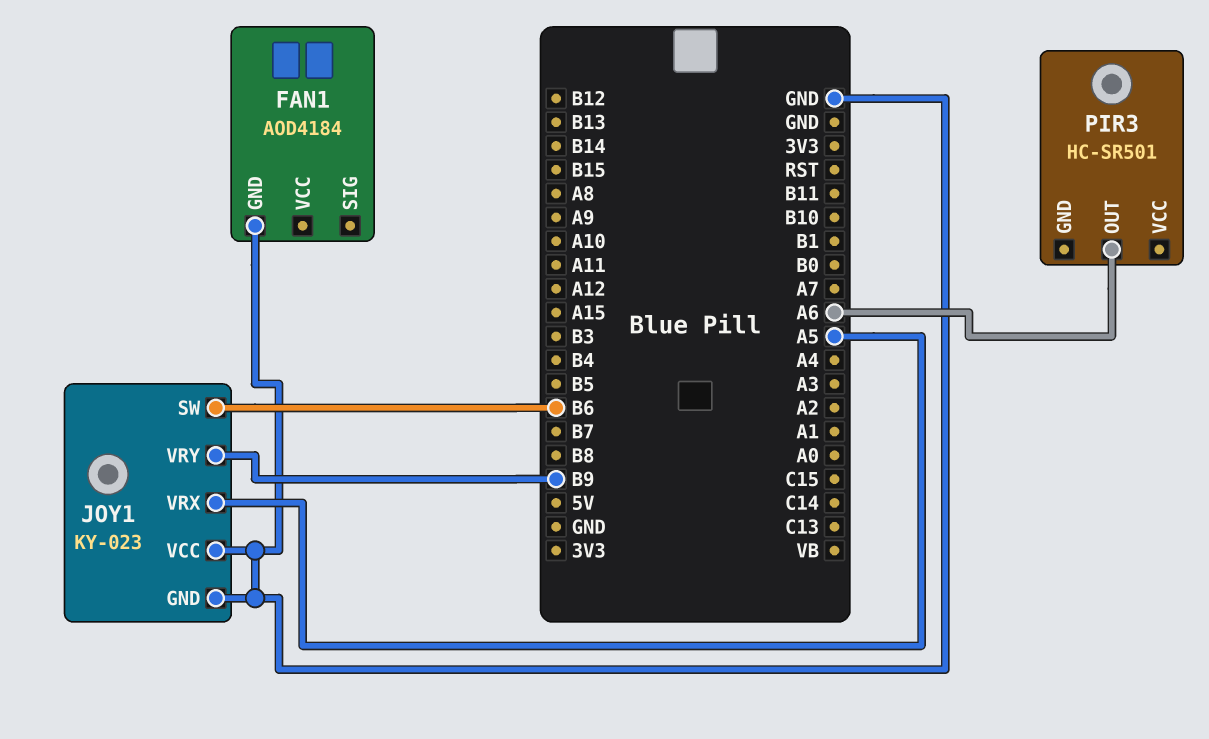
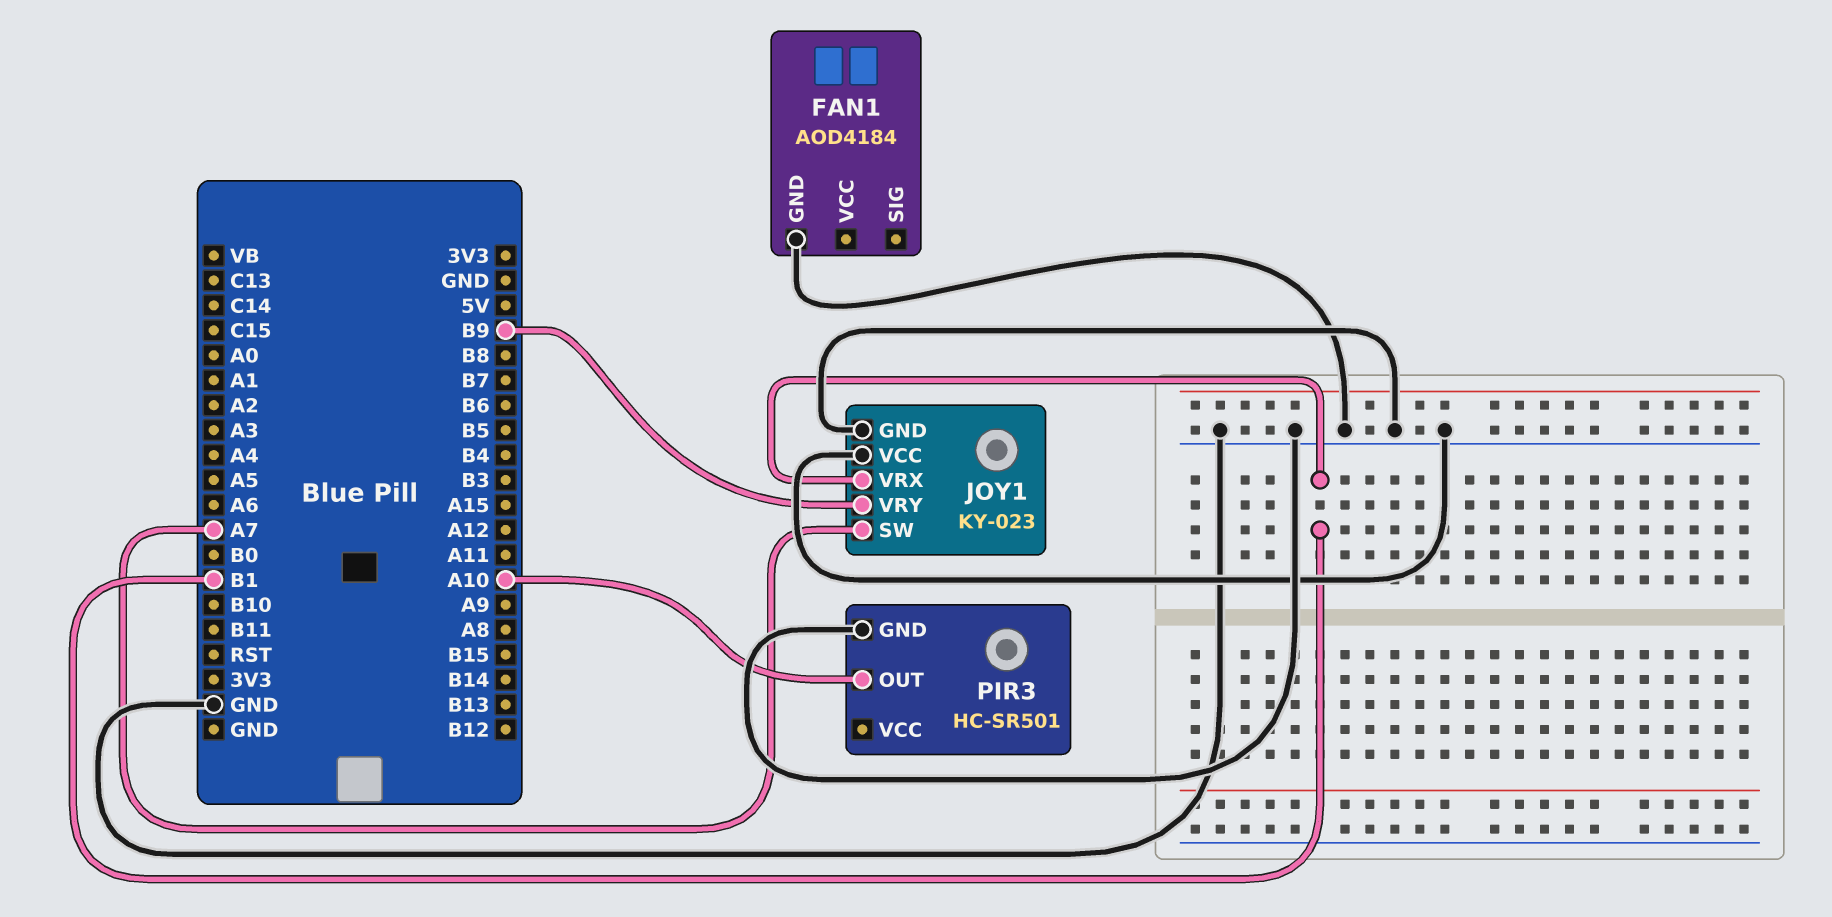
JOY1 pin SW: B6 -> A7
JOY1 pin VRX: A5 -> B1
PIR3 pin GND: none -> GND
PIR3 pin OUT: A6 -> A10

